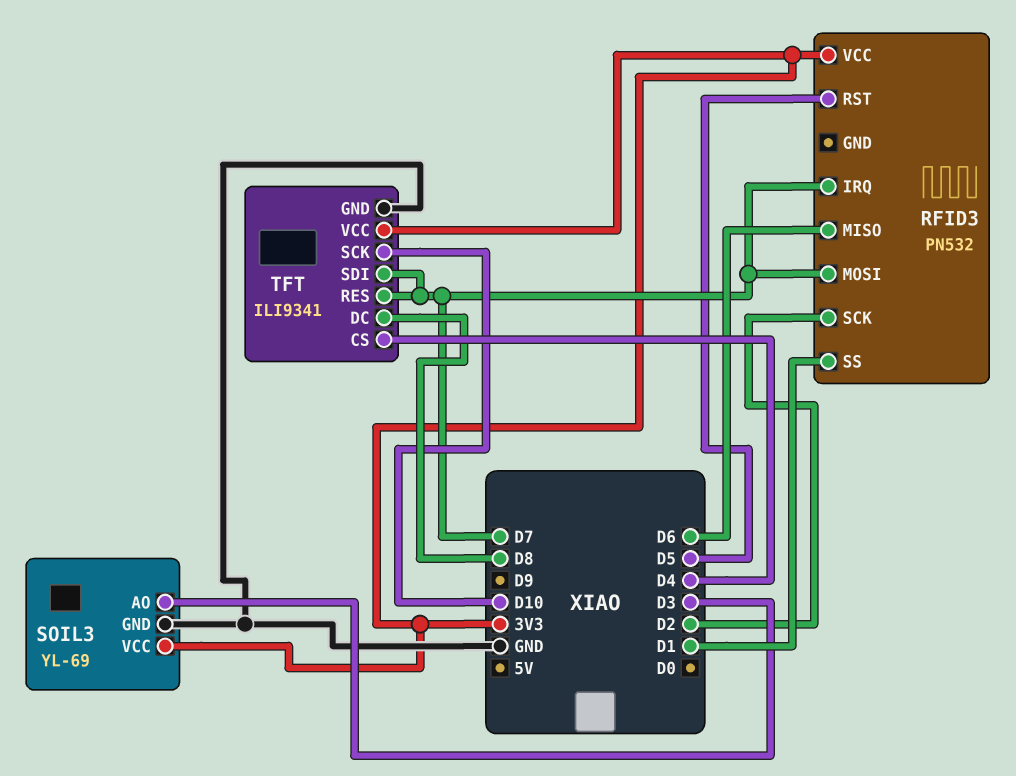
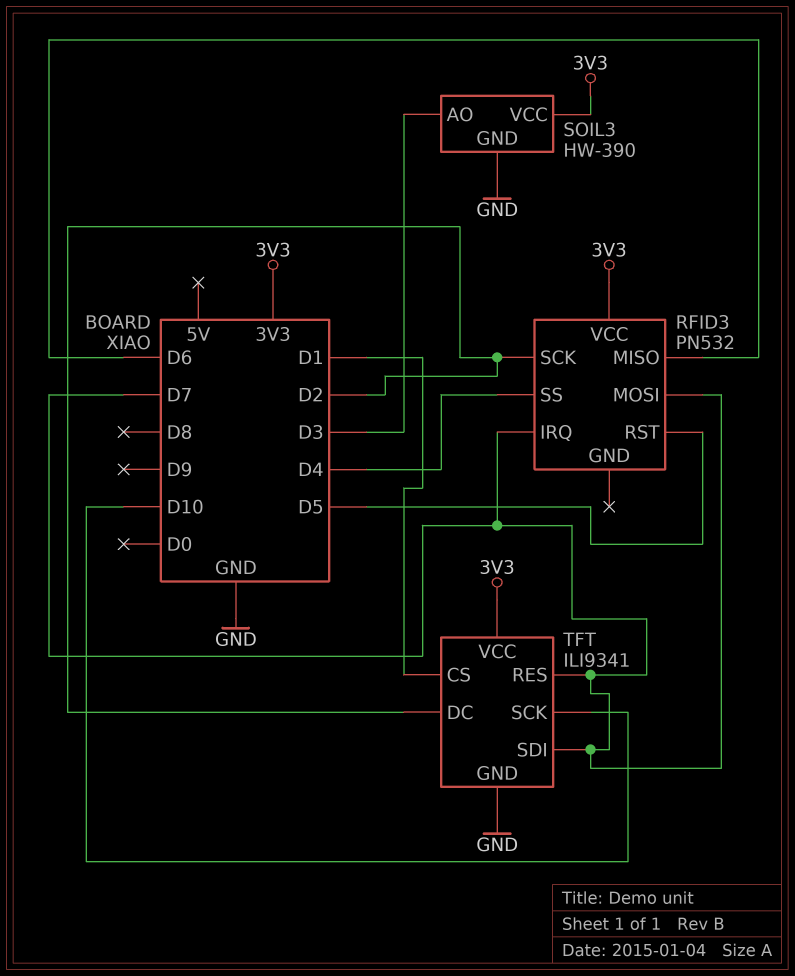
RFID3 pin SS: D1 -> D4
SOIL3: YL-69 -> HW-390
TFT pin CS: D4 -> D1
TFT pin DC: D8 -> D2

